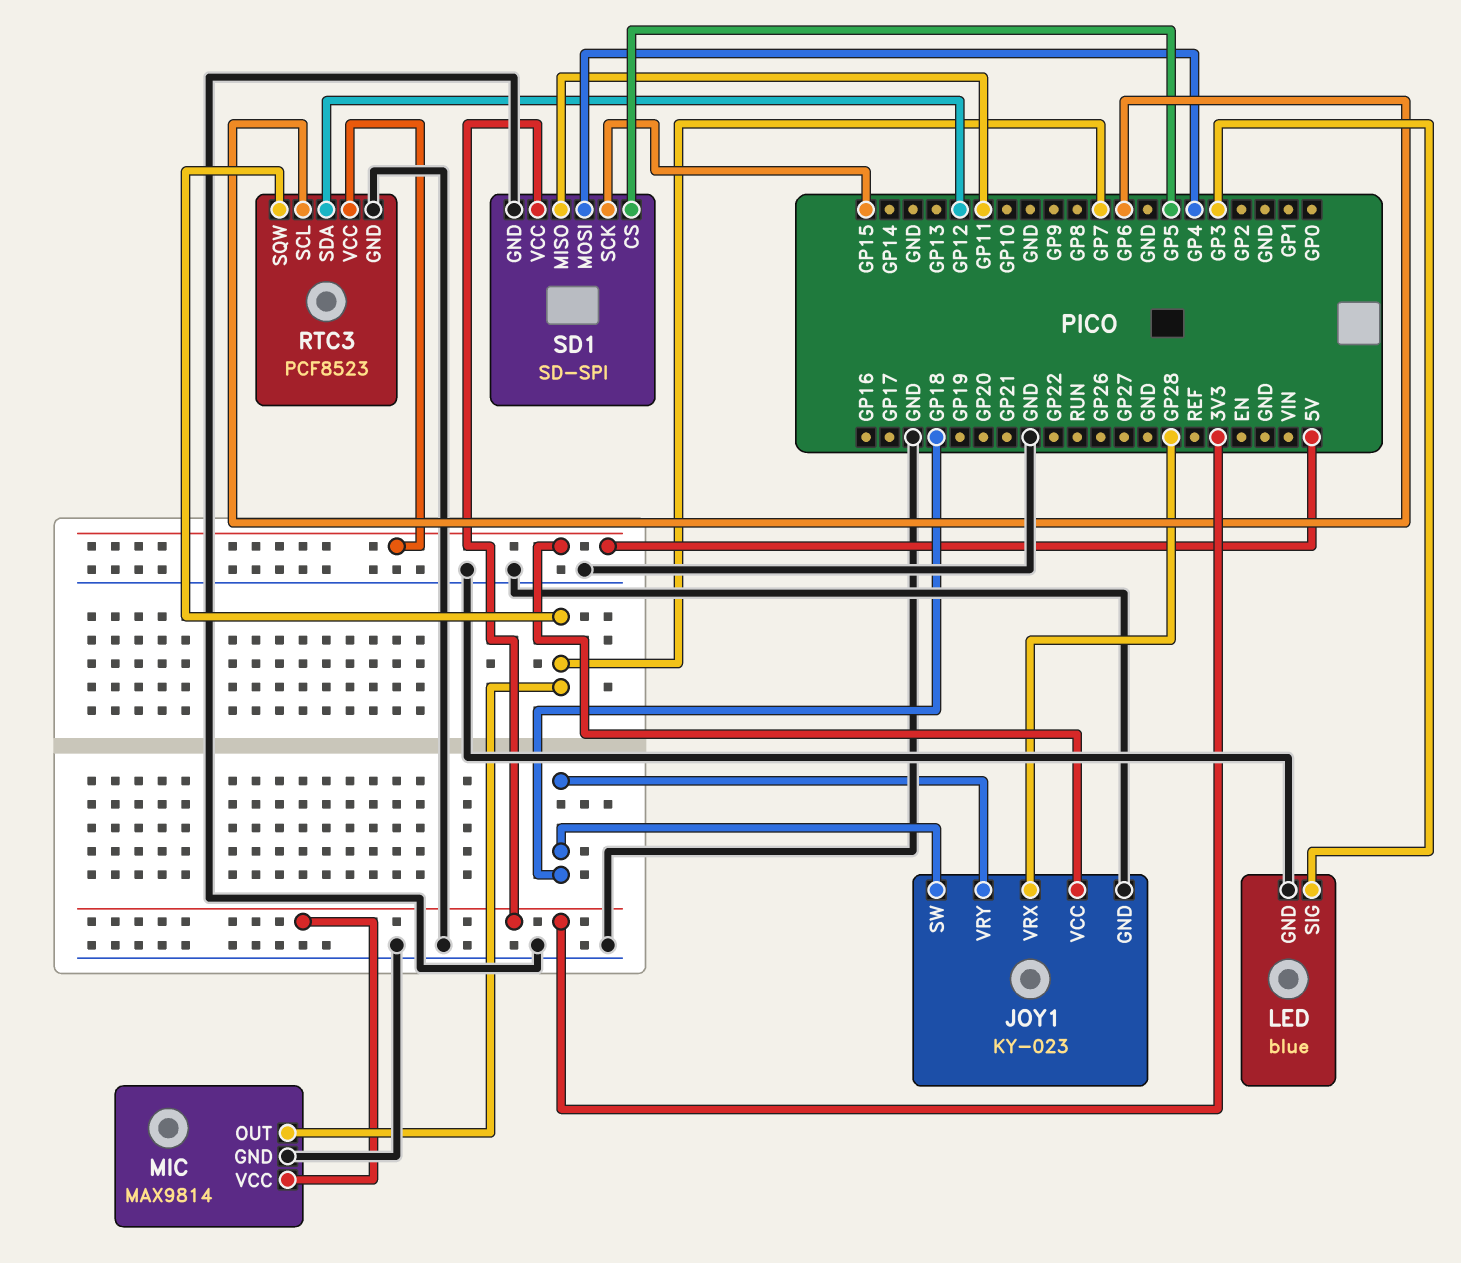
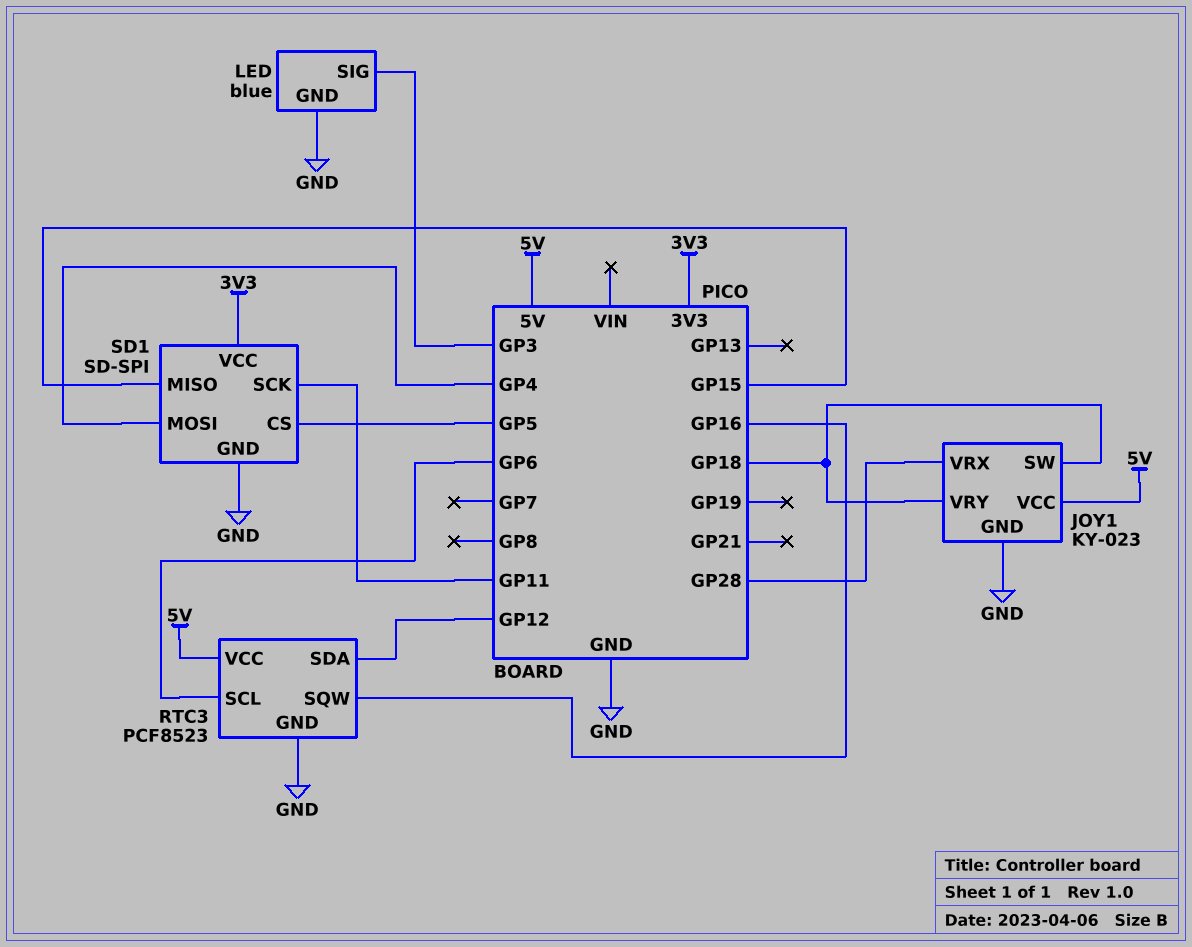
MIC: MAX9814 -> none
MIC pin GND: GND -> none
MIC pin OUT: GP7 -> none
MIC pin VCC: 3V3 -> none
RTC3 pin SQW: GP7 -> GP16
SD1 pin MISO: GP11 -> GP15
SD1 pin SCK: GP15 -> GP11

